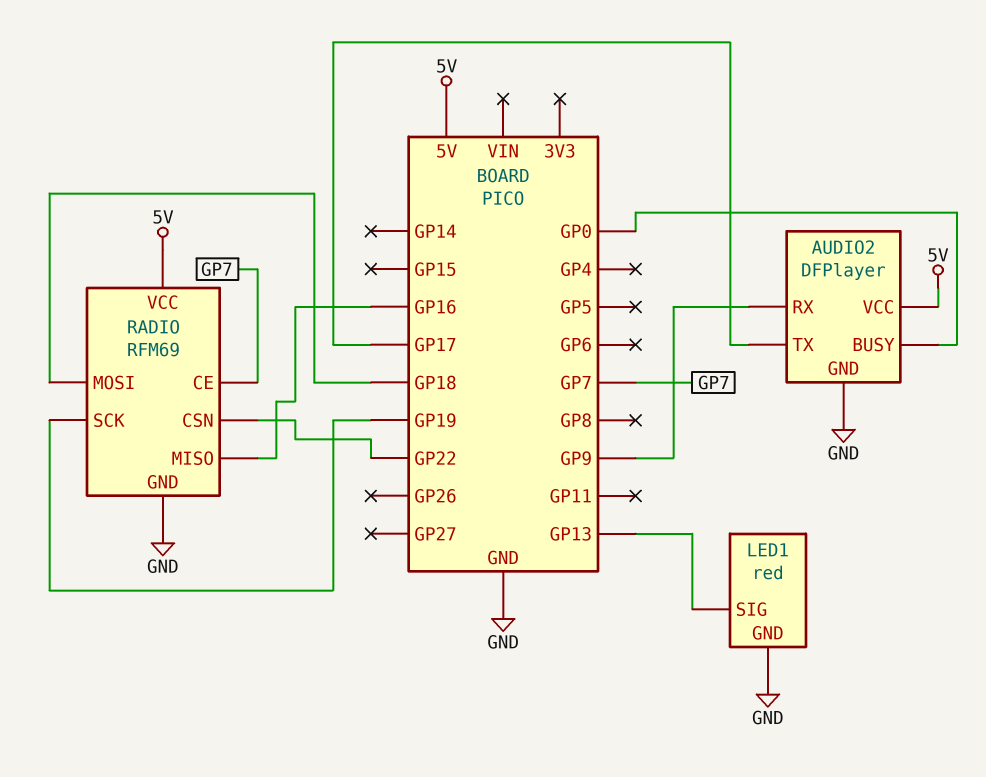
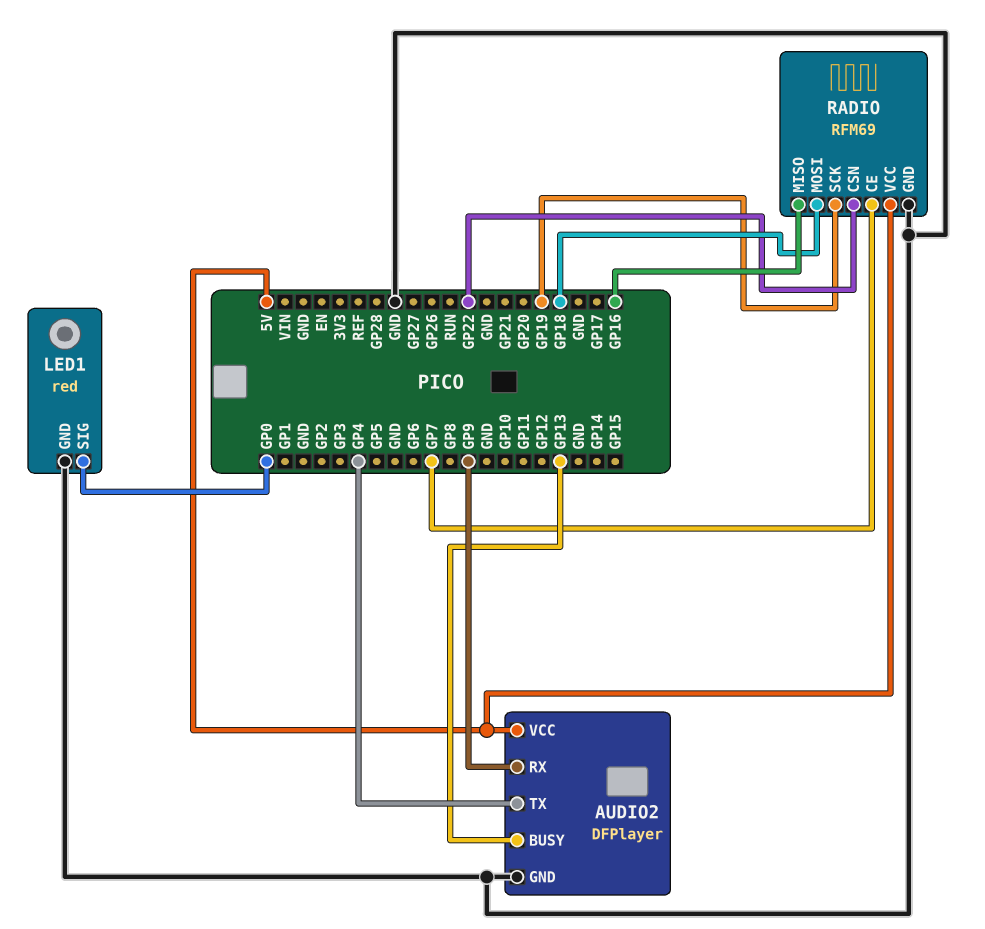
AUDIO2 pin BUSY: GP0 -> GP13
AUDIO2 pin TX: GP17 -> GP4
LED1 pin SIG: GP13 -> GP0

